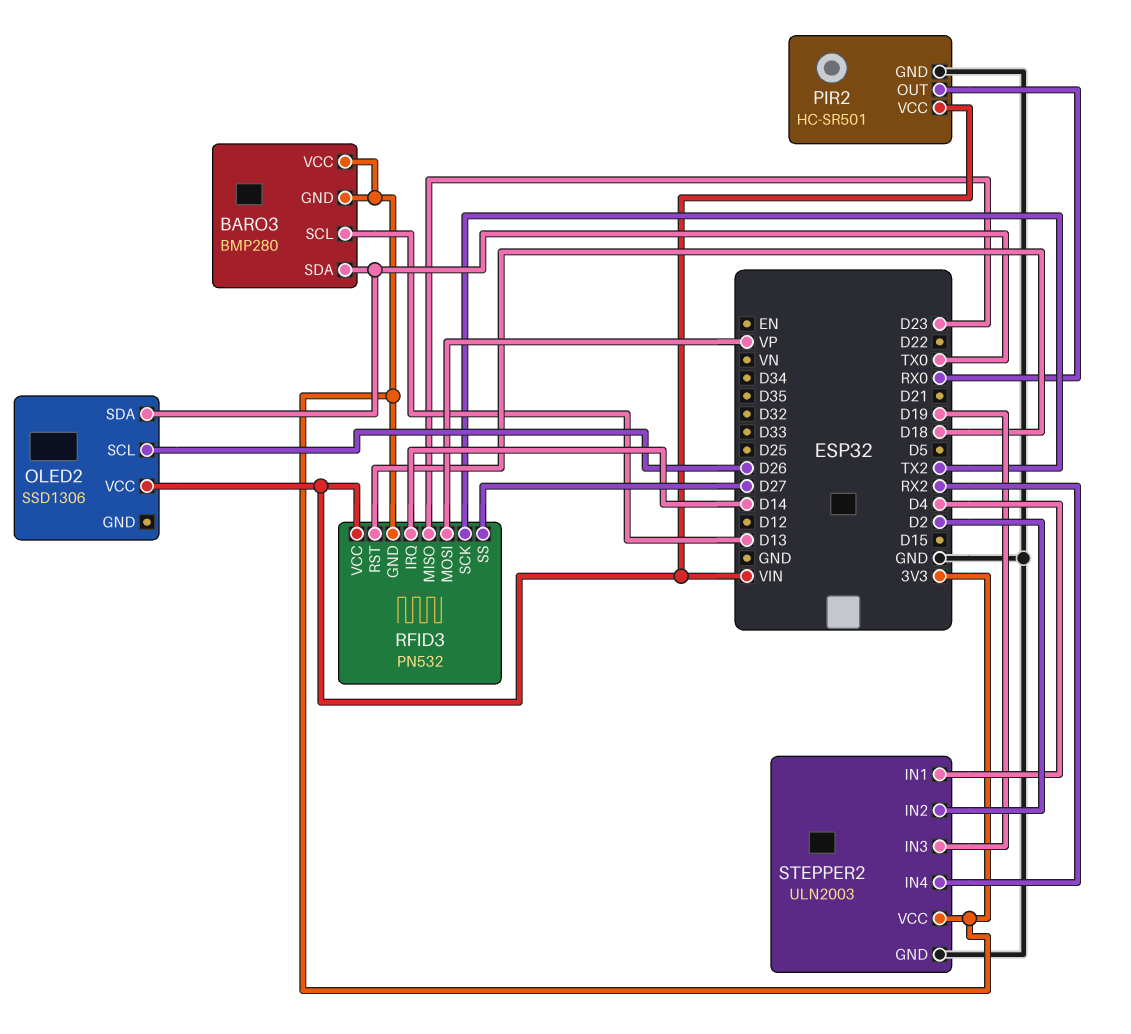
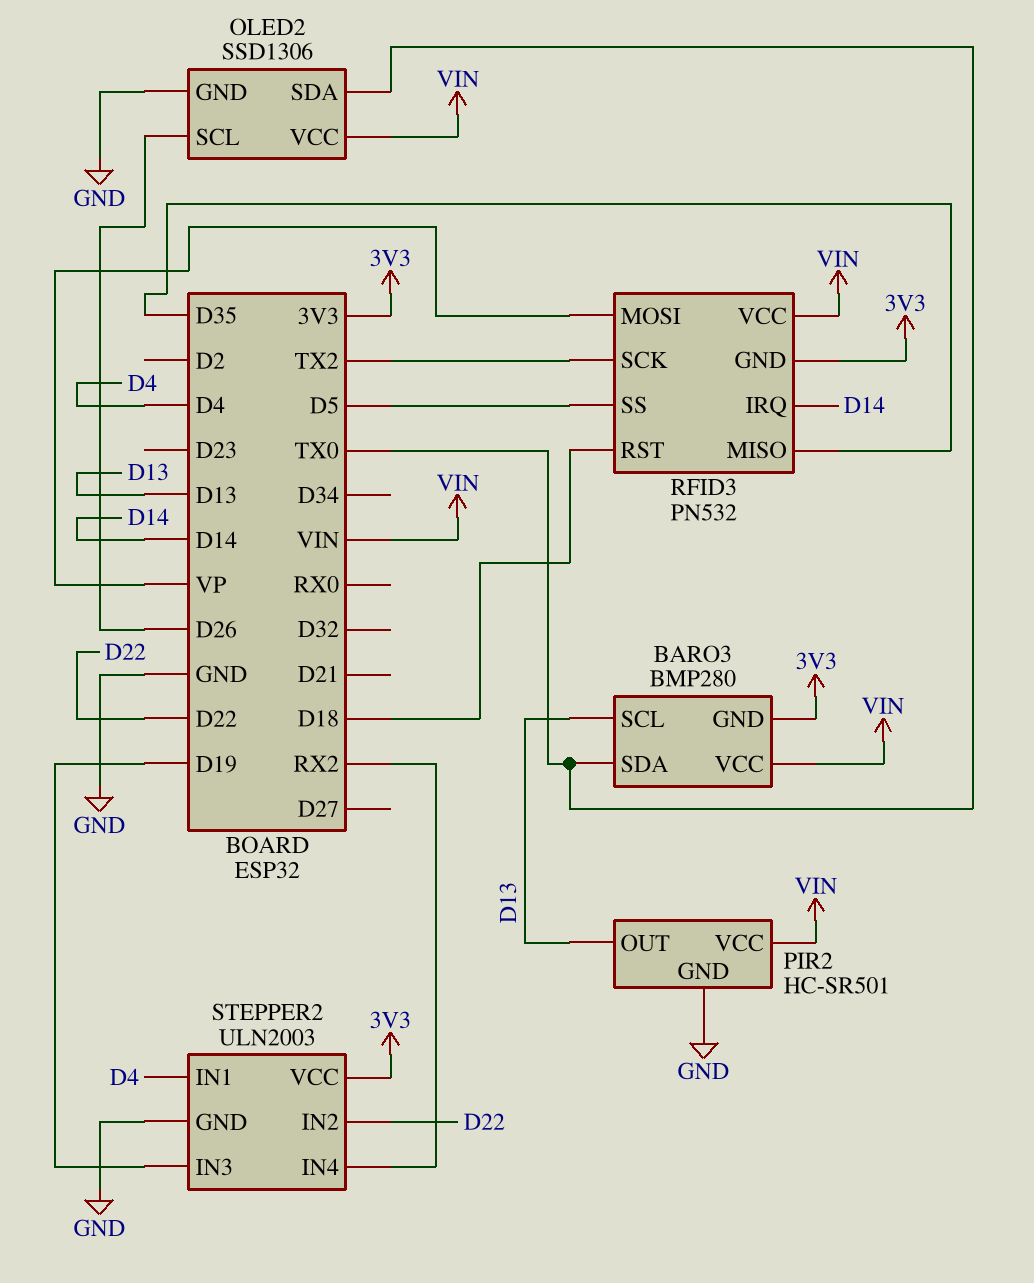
BARO3 pin VCC: 3V3 -> VIN
OLED2 pin GND: none -> GND
PIR2 pin OUT: RX0 -> D13
RFID3 pin MISO: D23 -> D35
RFID3 pin SS: D27 -> D5
STEPPER2 pin IN2: D2 -> D22

